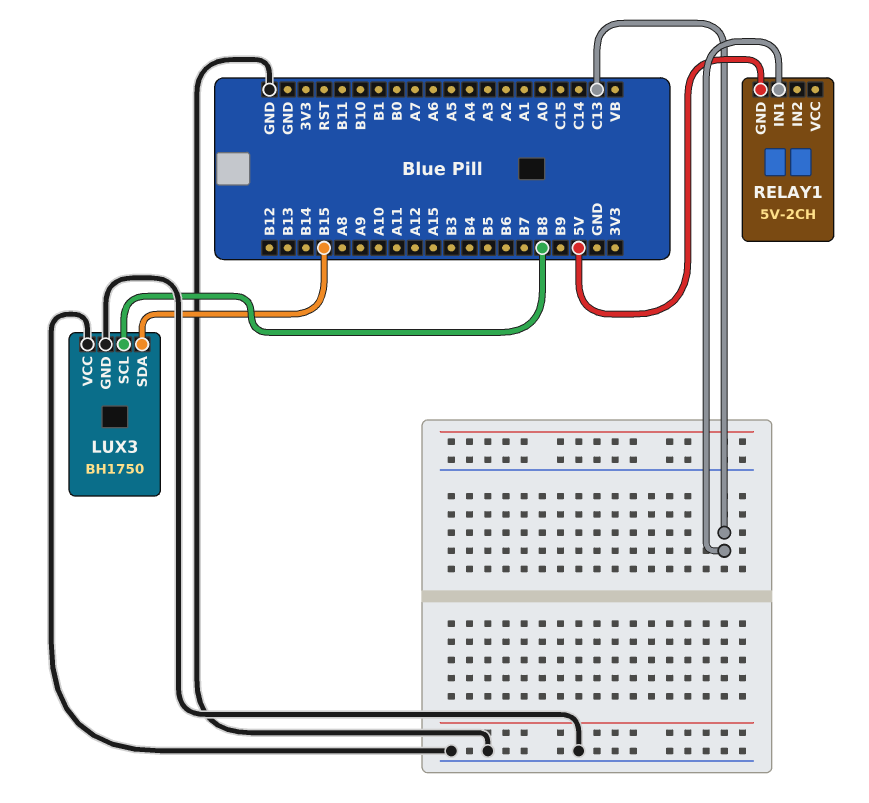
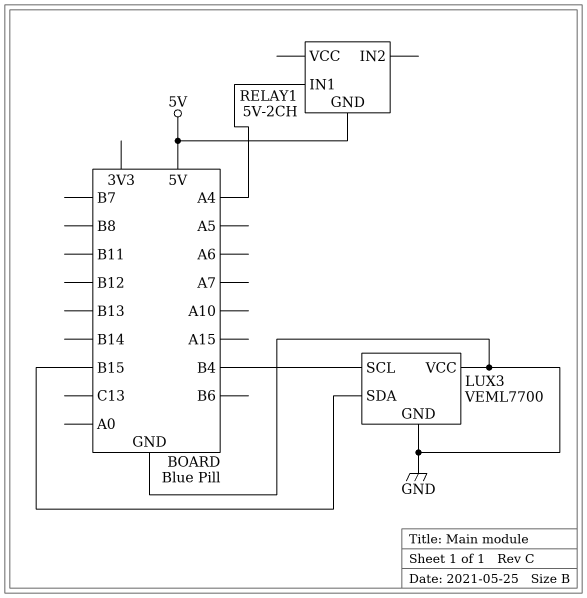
LUX3: BH1750 -> VEML7700
LUX3 pin SCL: B8 -> B4
RELAY1 pin IN1: C13 -> A4

